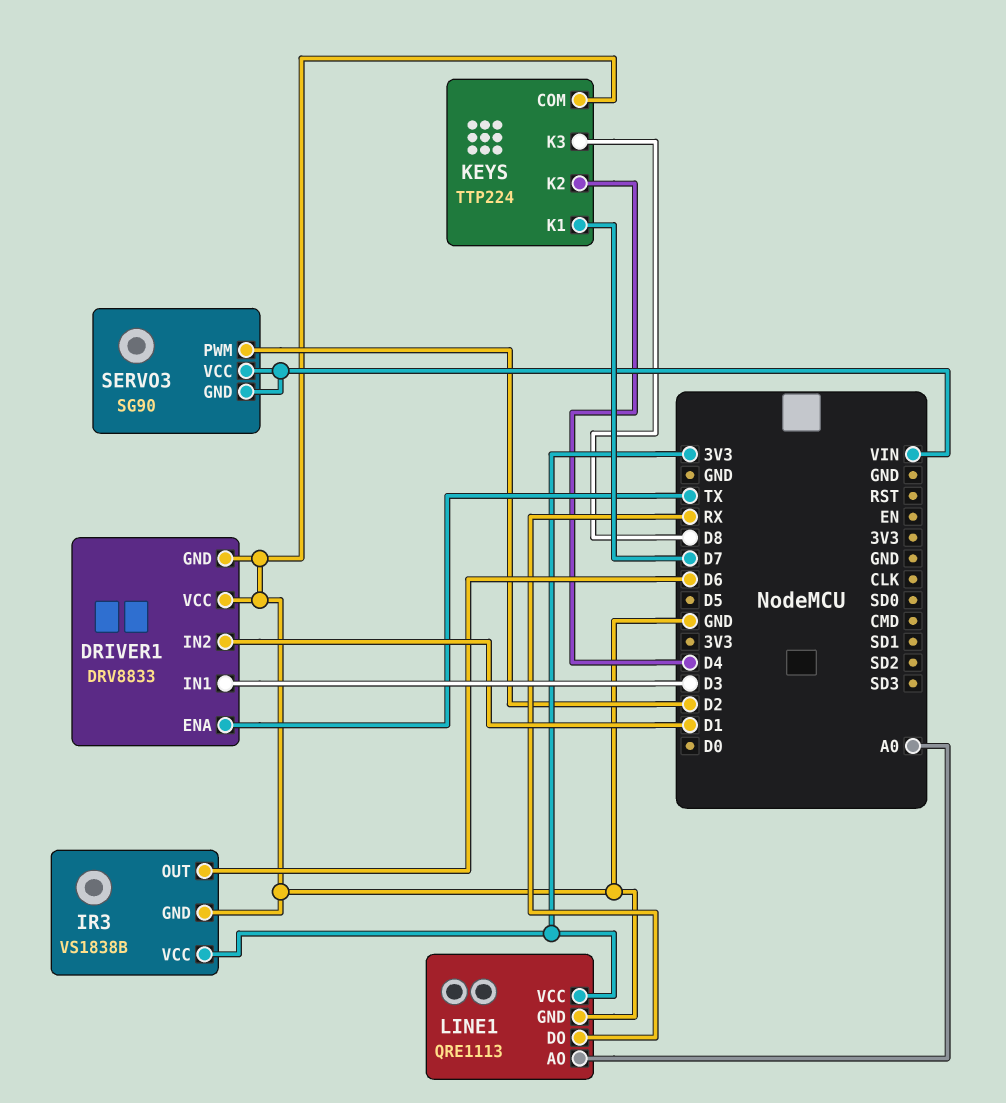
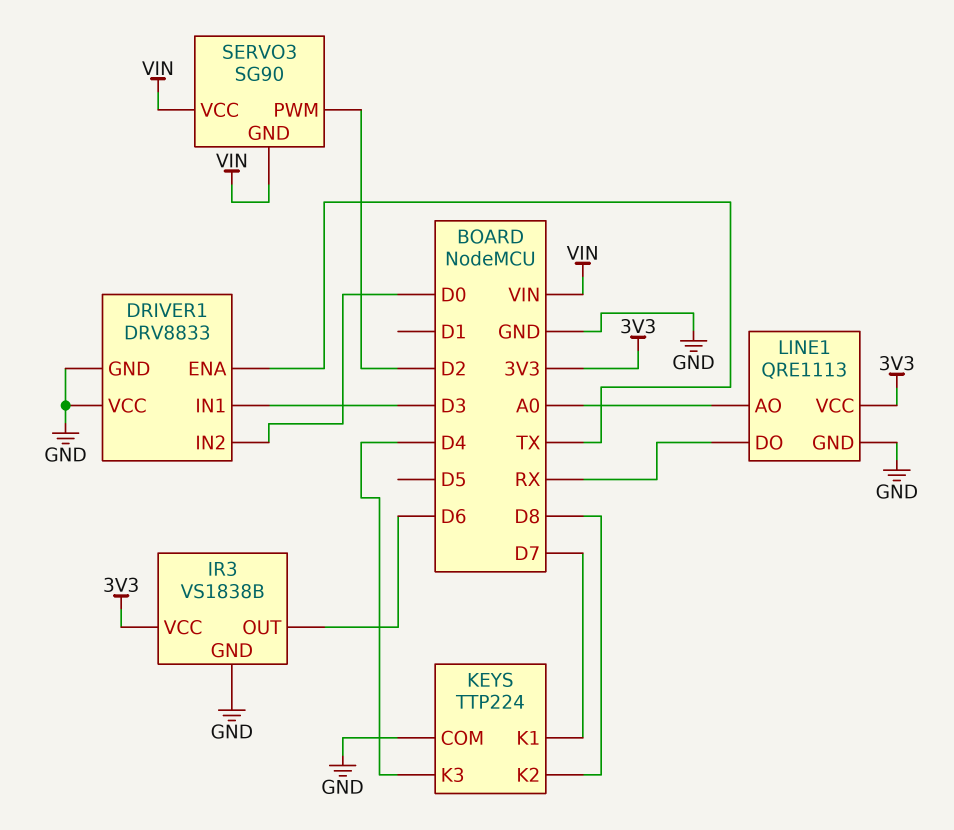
DRIVER1 pin IN2: D1 -> D0
KEYS pin K2: D4 -> D8
KEYS pin K3: D8 -> D4

